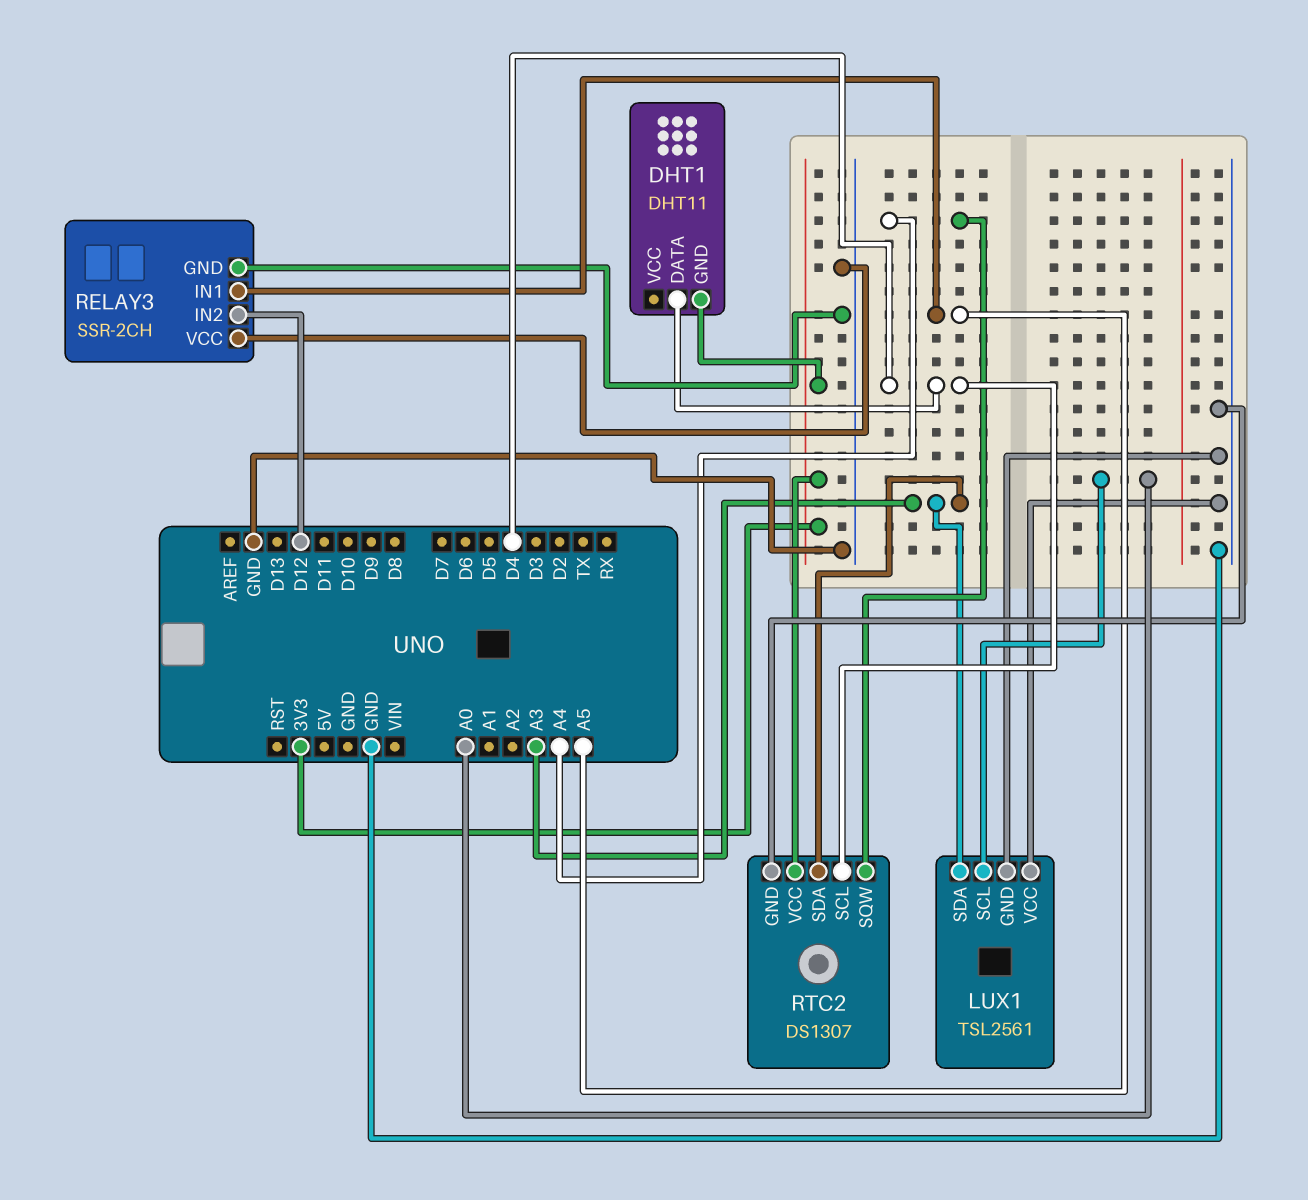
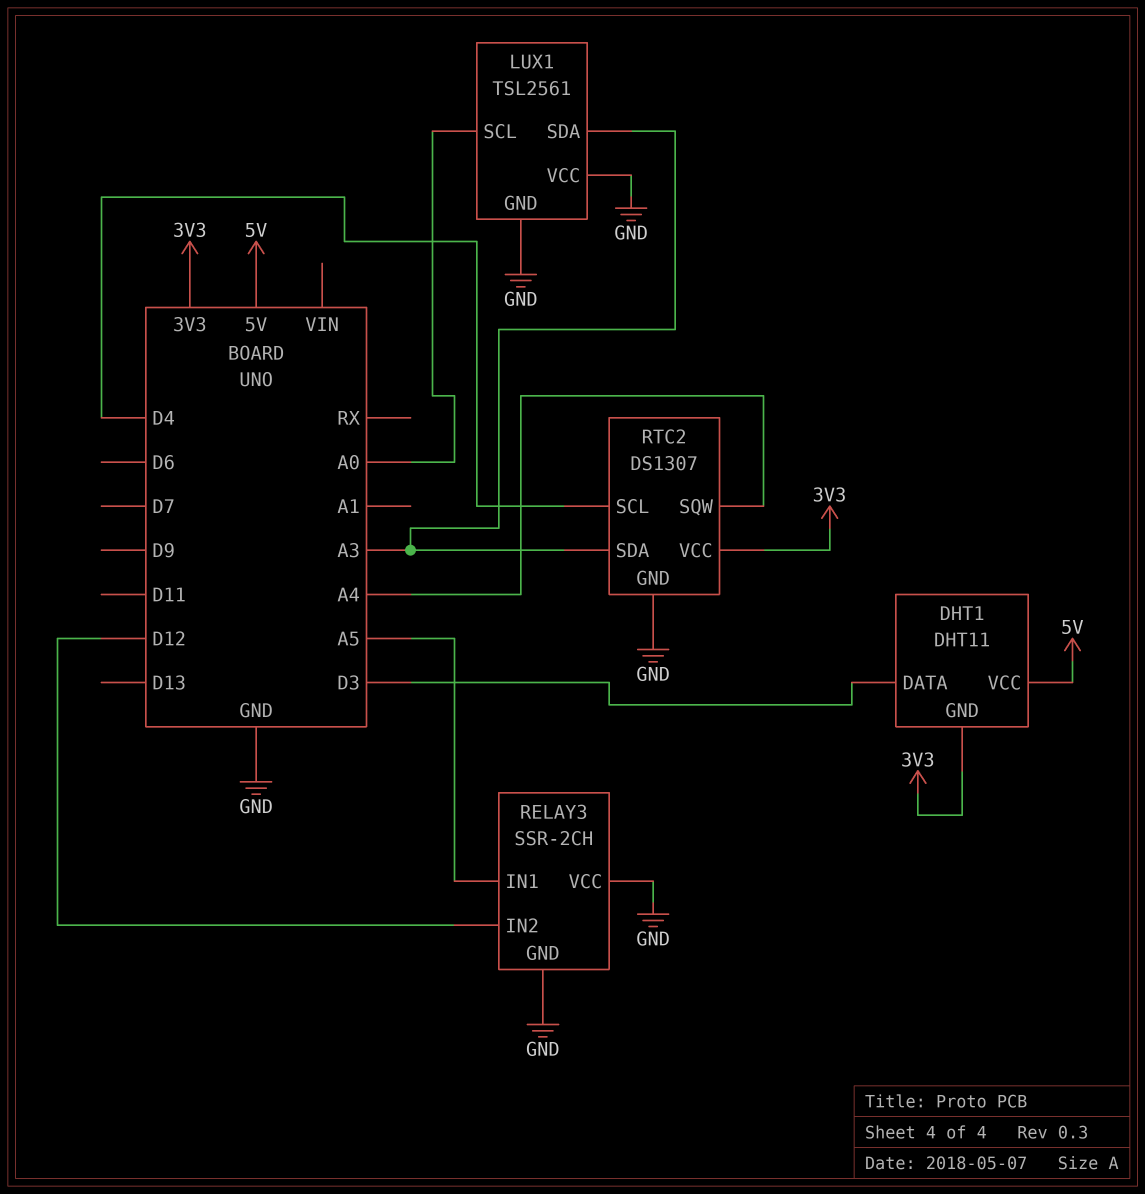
DHT1 pin DATA: D4 -> D3
DHT1 pin VCC: none -> 5V

